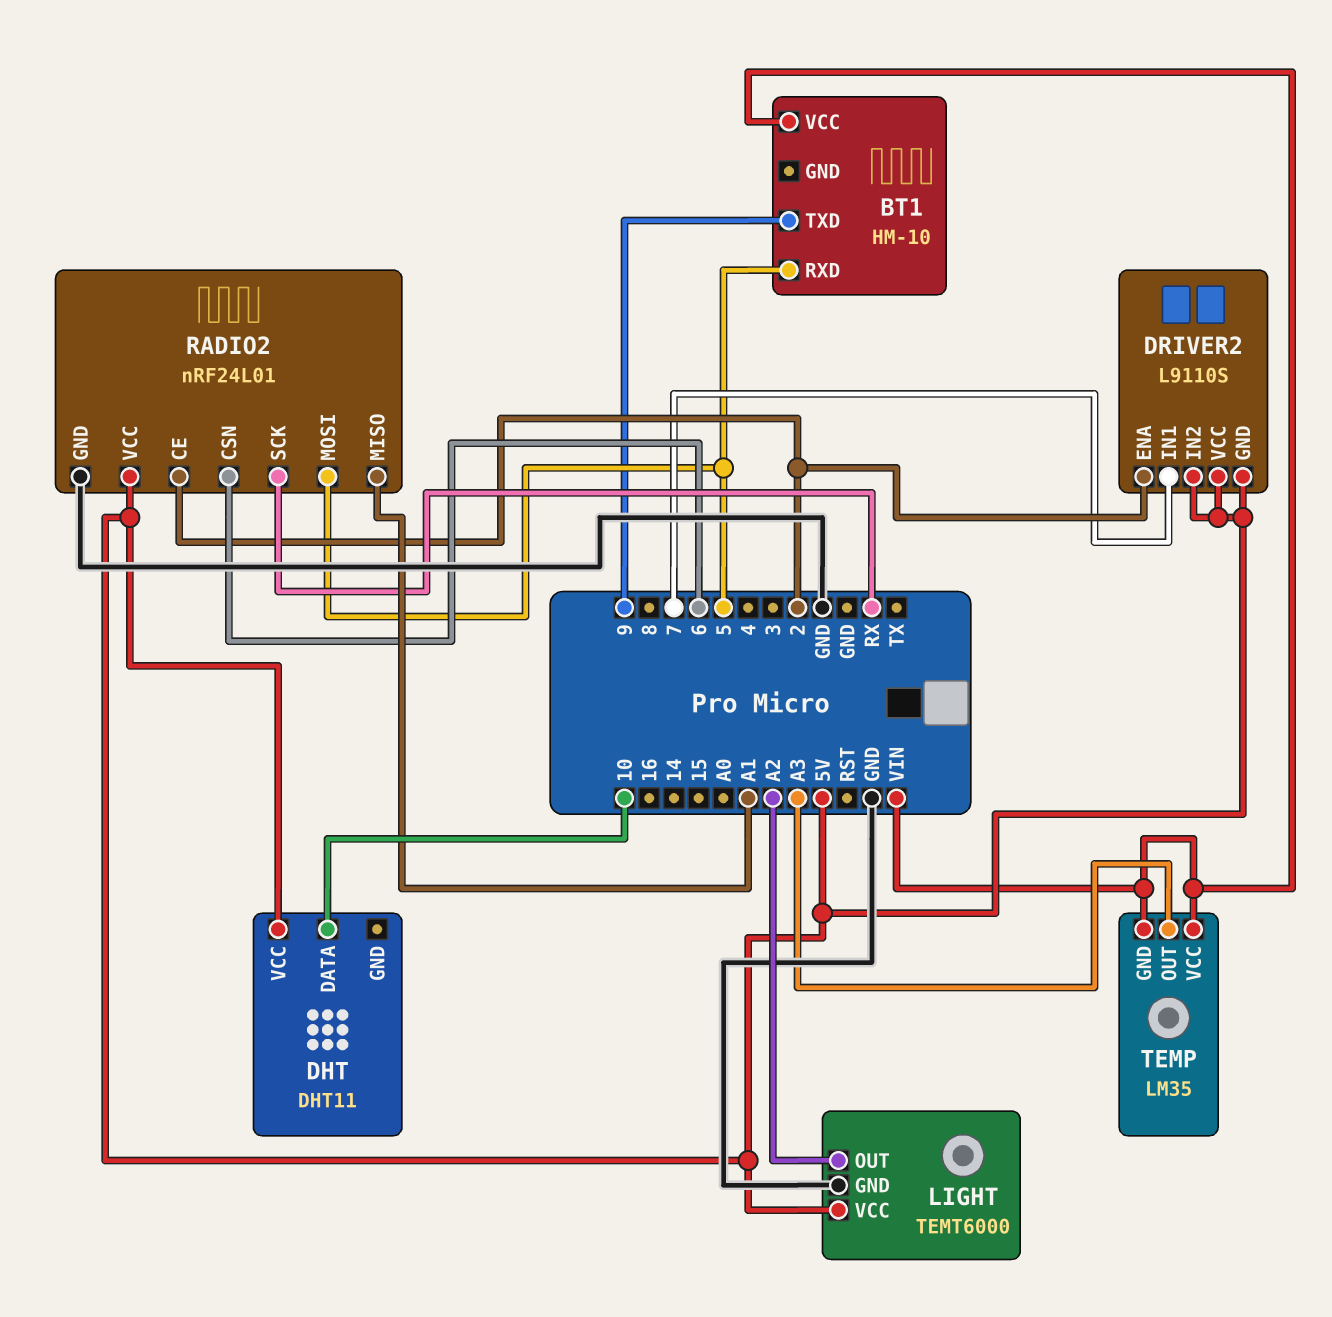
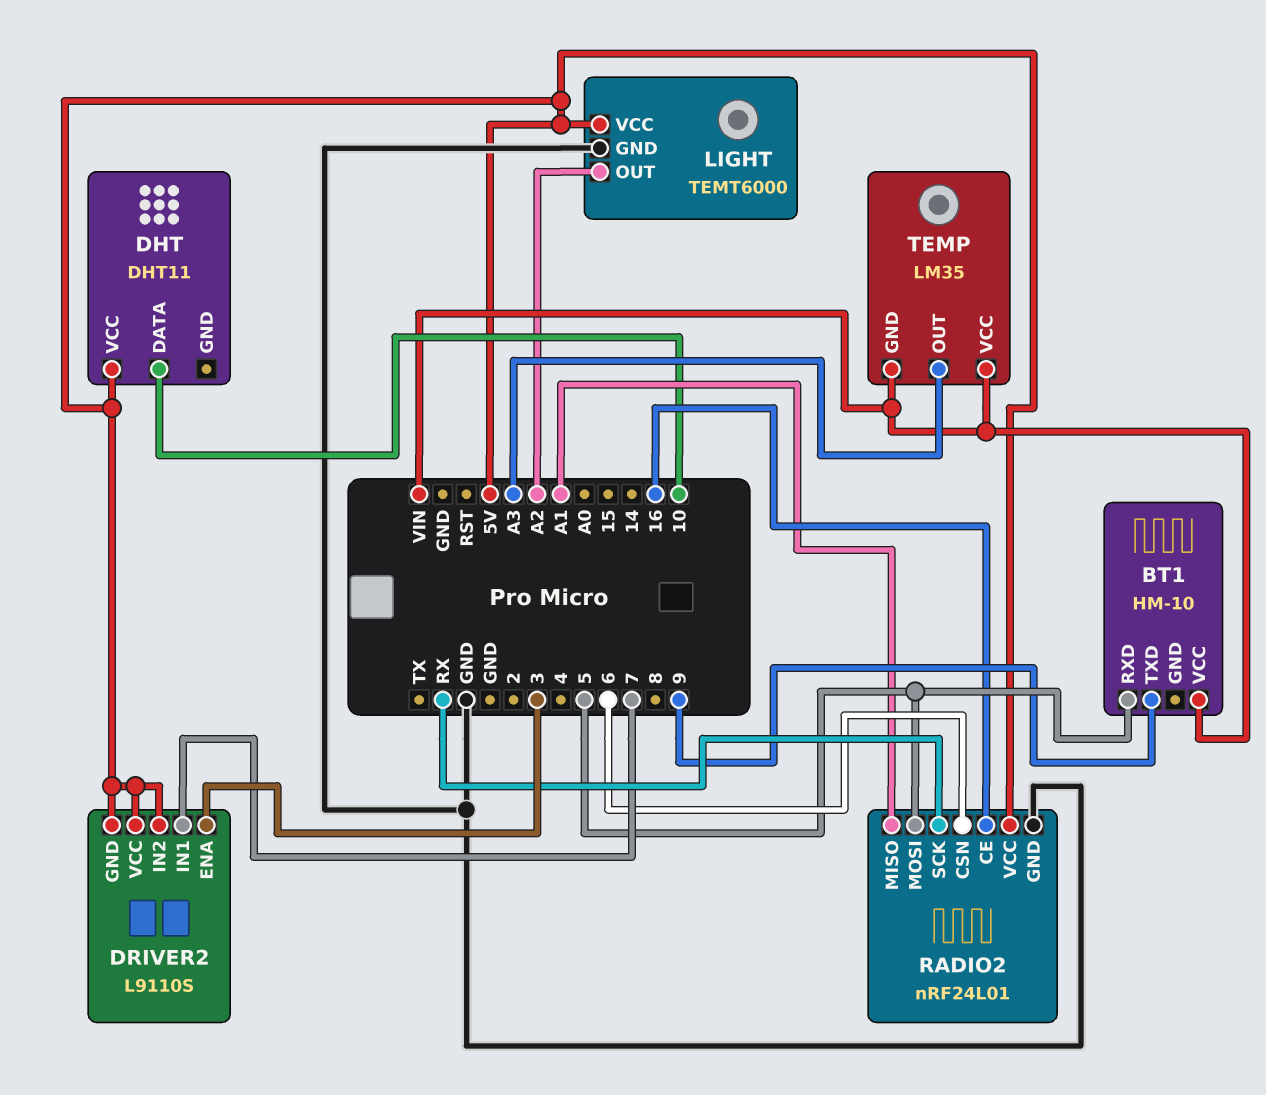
DRIVER2 pin ENA: 2 -> 3
RADIO2 pin CE: 2 -> 16

